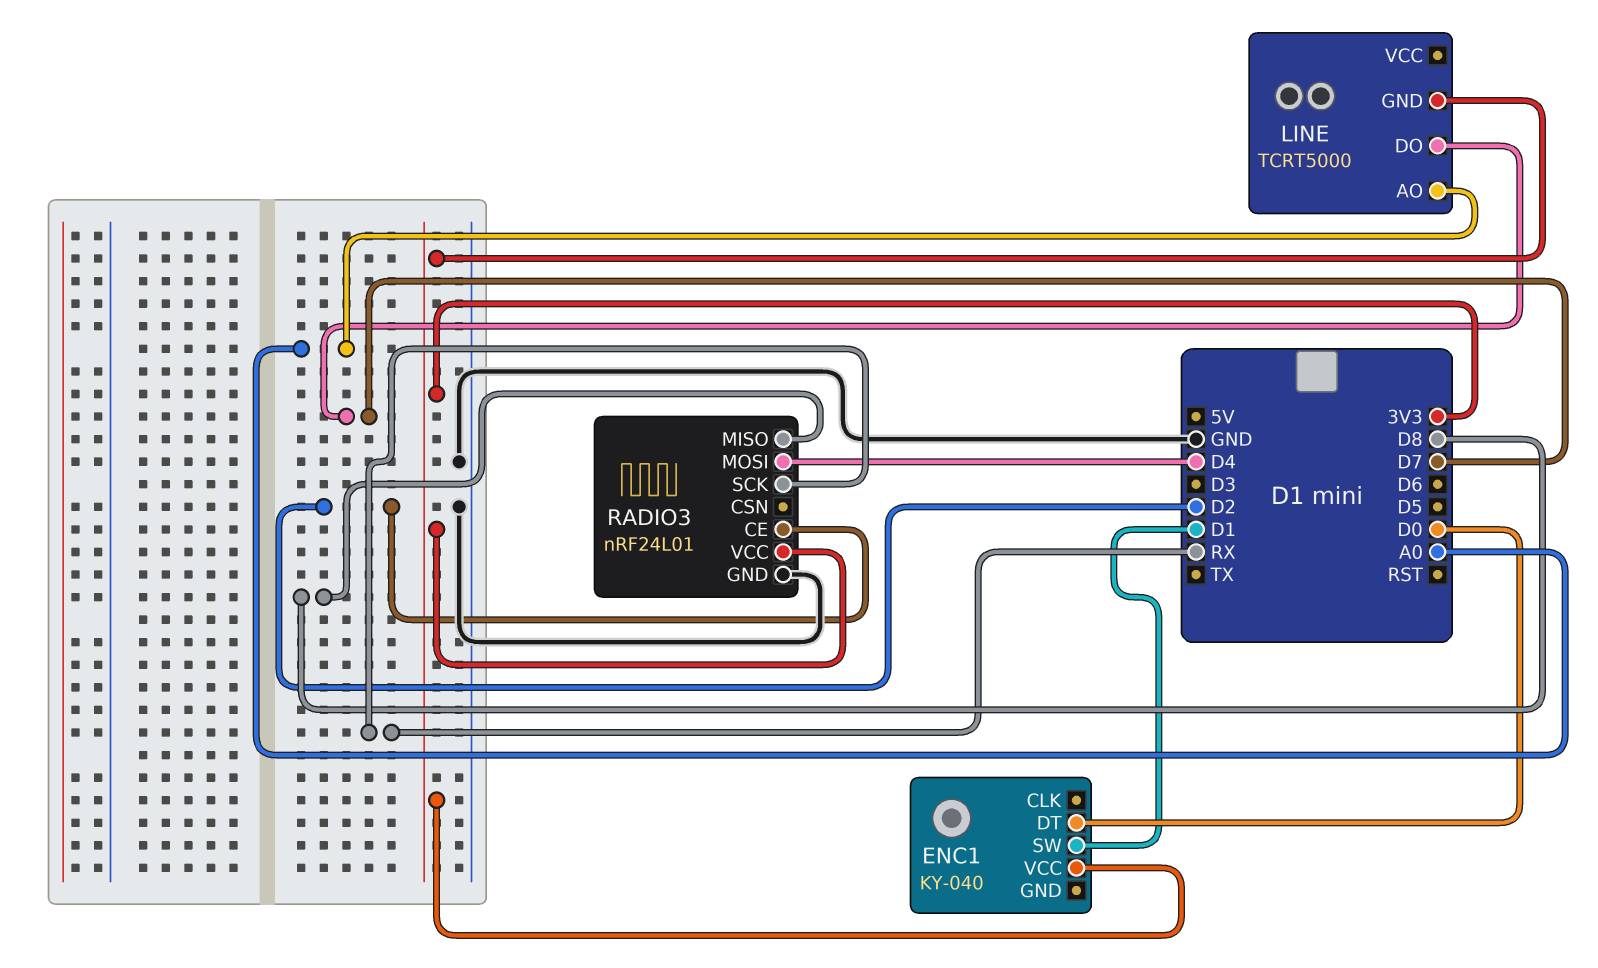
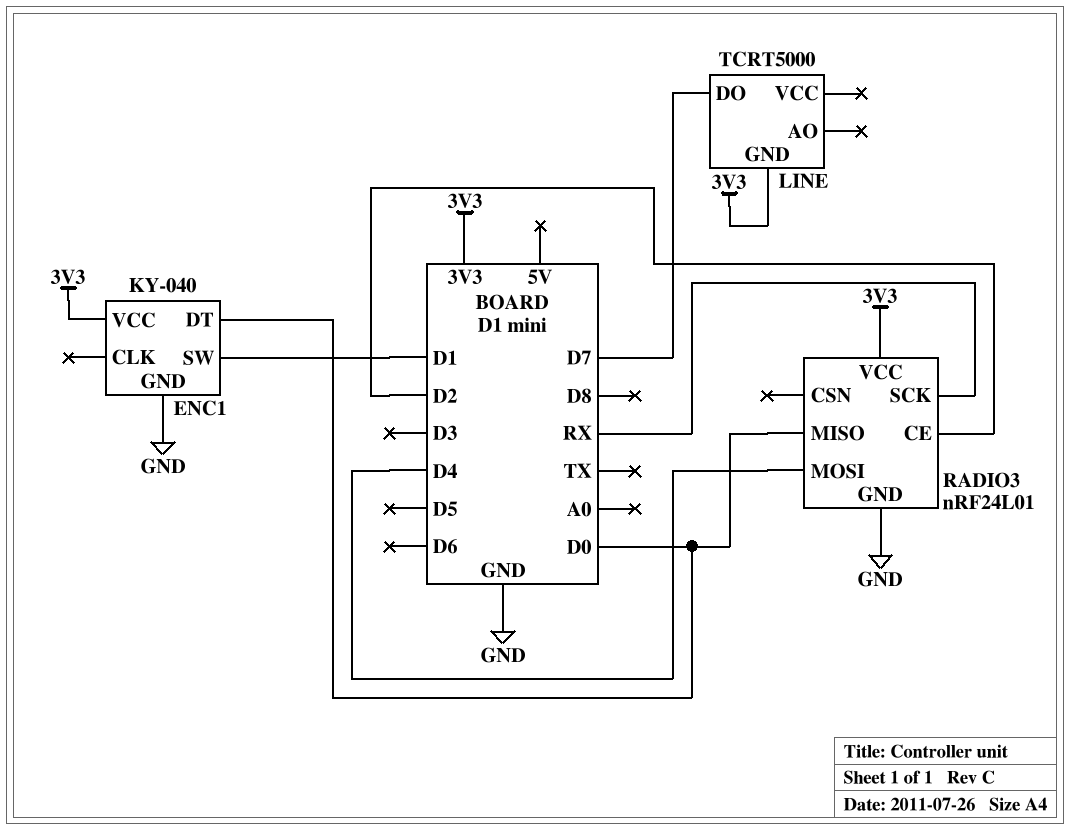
ENC1 pin GND: none -> GND
LINE pin AO: A0 -> none
RADIO3 pin MISO: D8 -> D0

